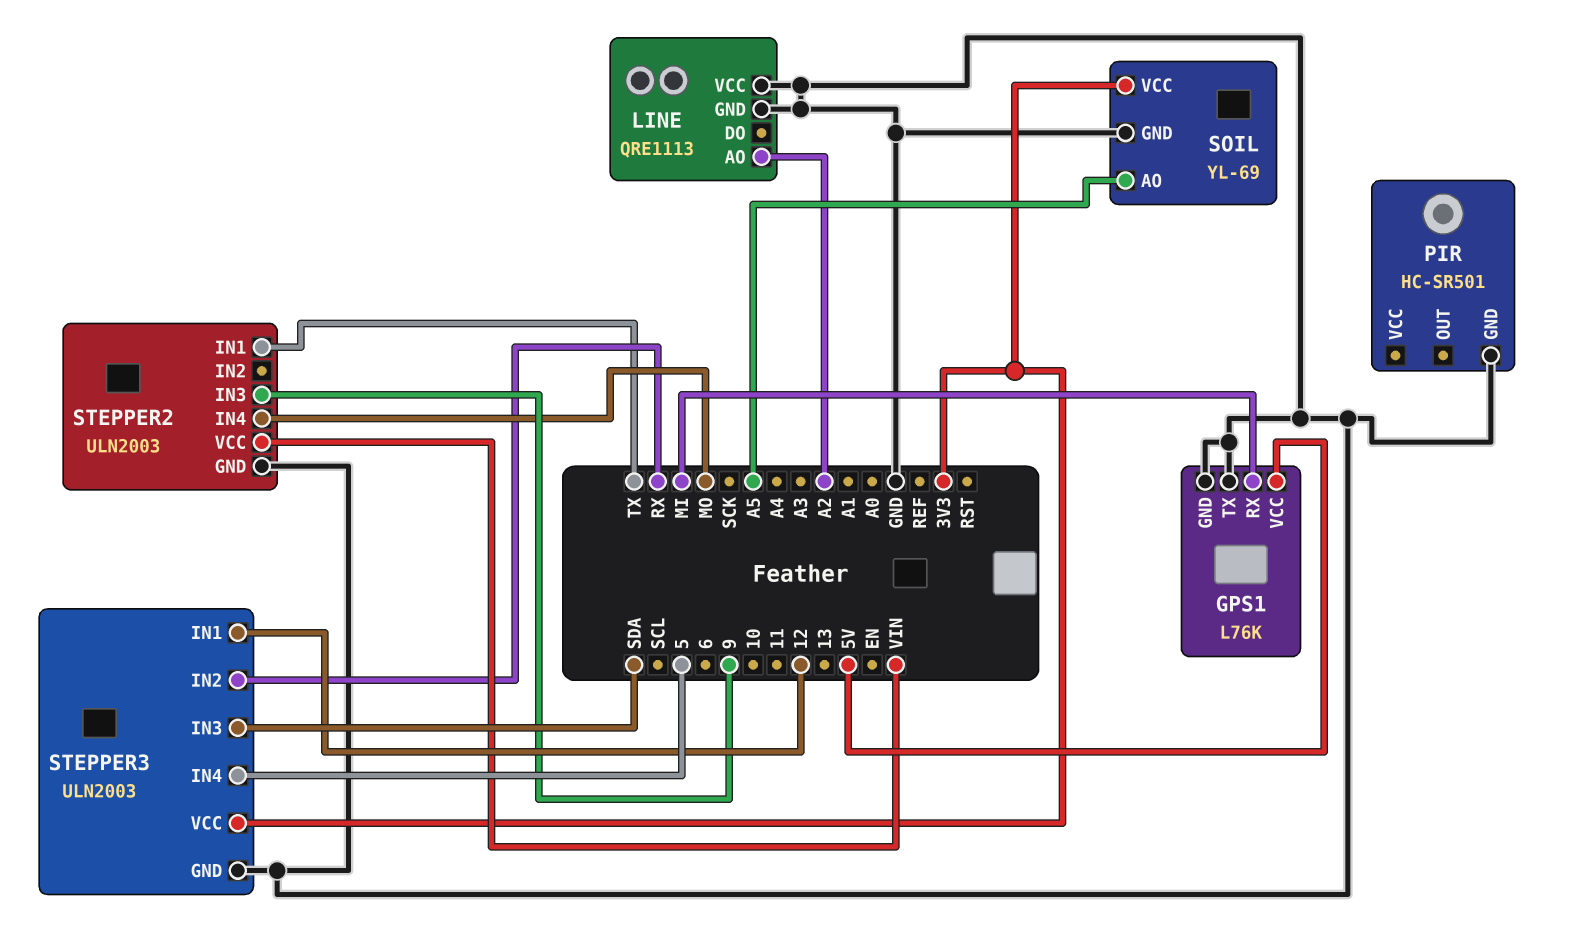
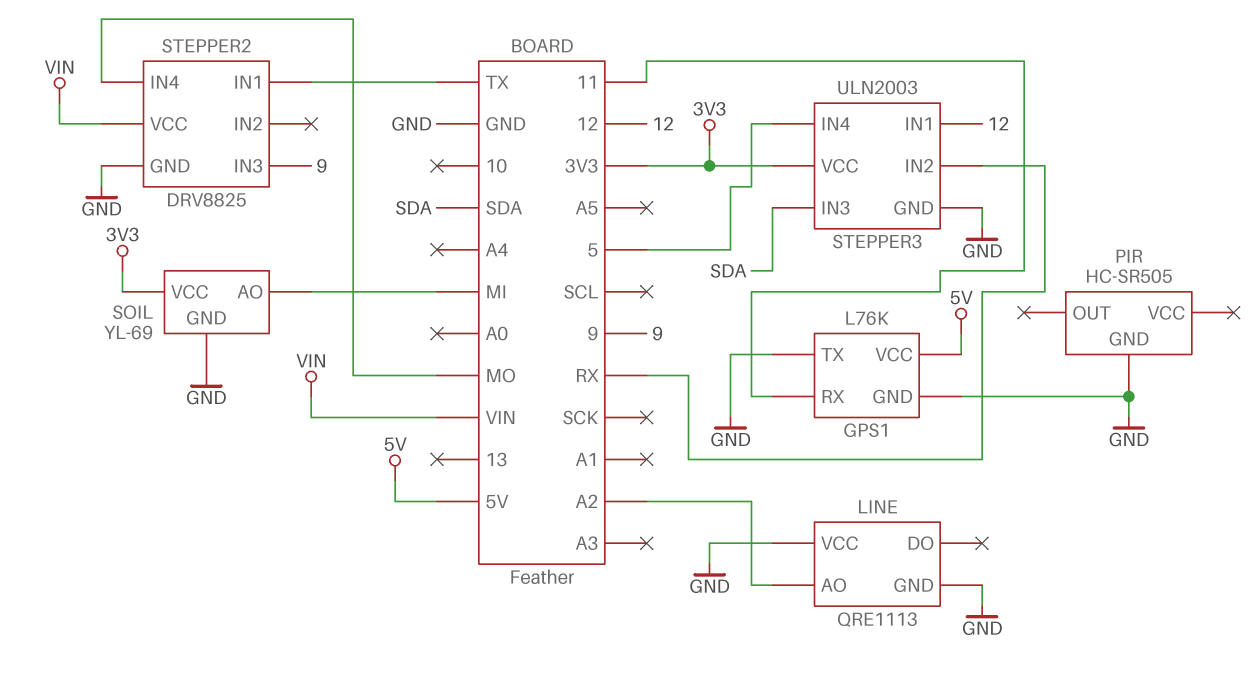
GPS1 pin RX: MI -> 11
PIR: HC-SR501 -> HC-SR505
SOIL pin AO: A5 -> MI
STEPPER2: ULN2003 -> DRV8825

